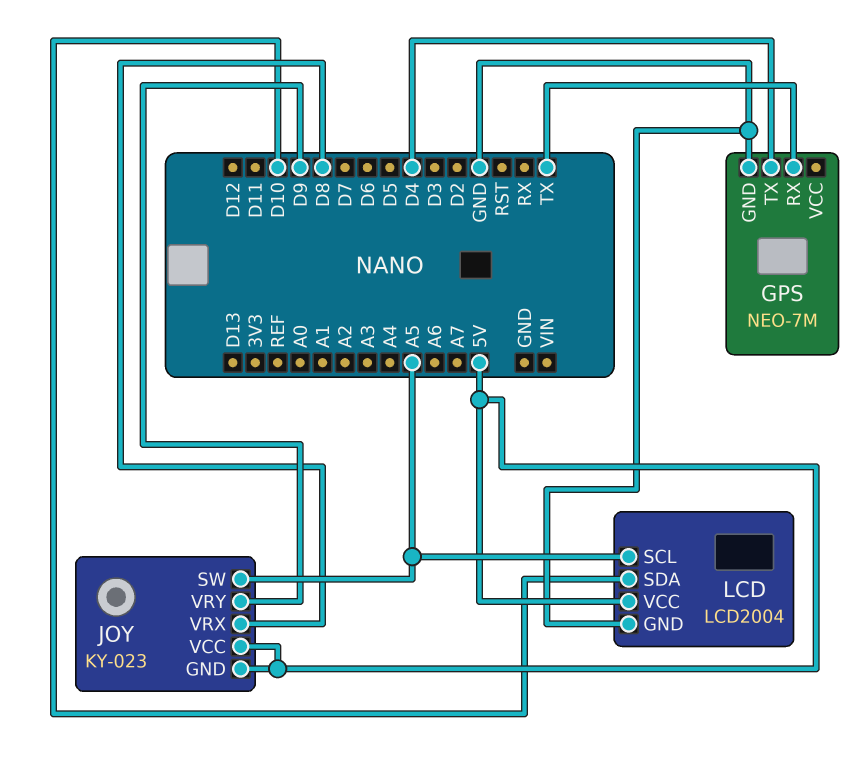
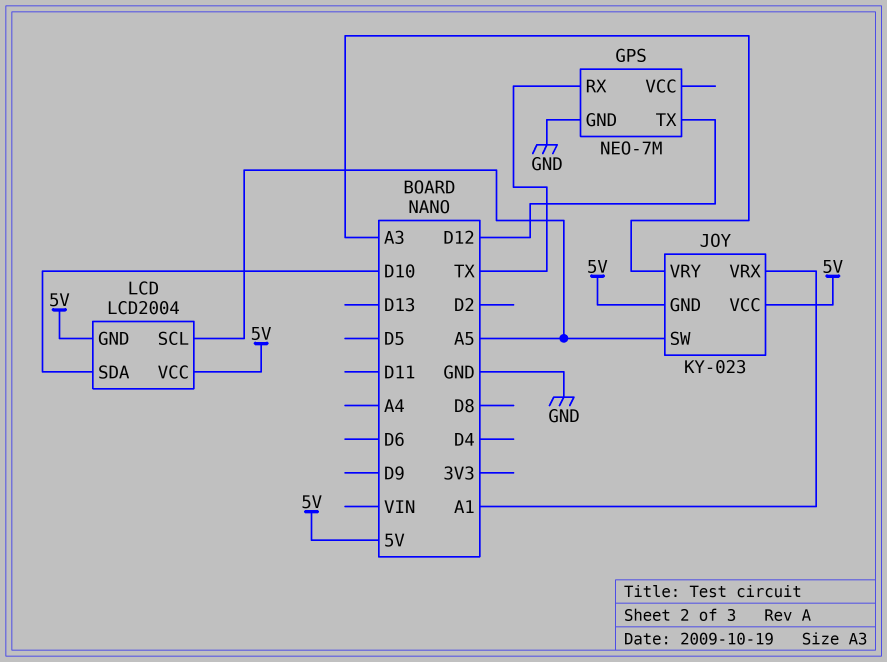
GPS pin TX: D4 -> D12
JOY pin VRX: D8 -> A1
JOY pin VRY: D9 -> A3
LCD pin GND: GND -> 5V

